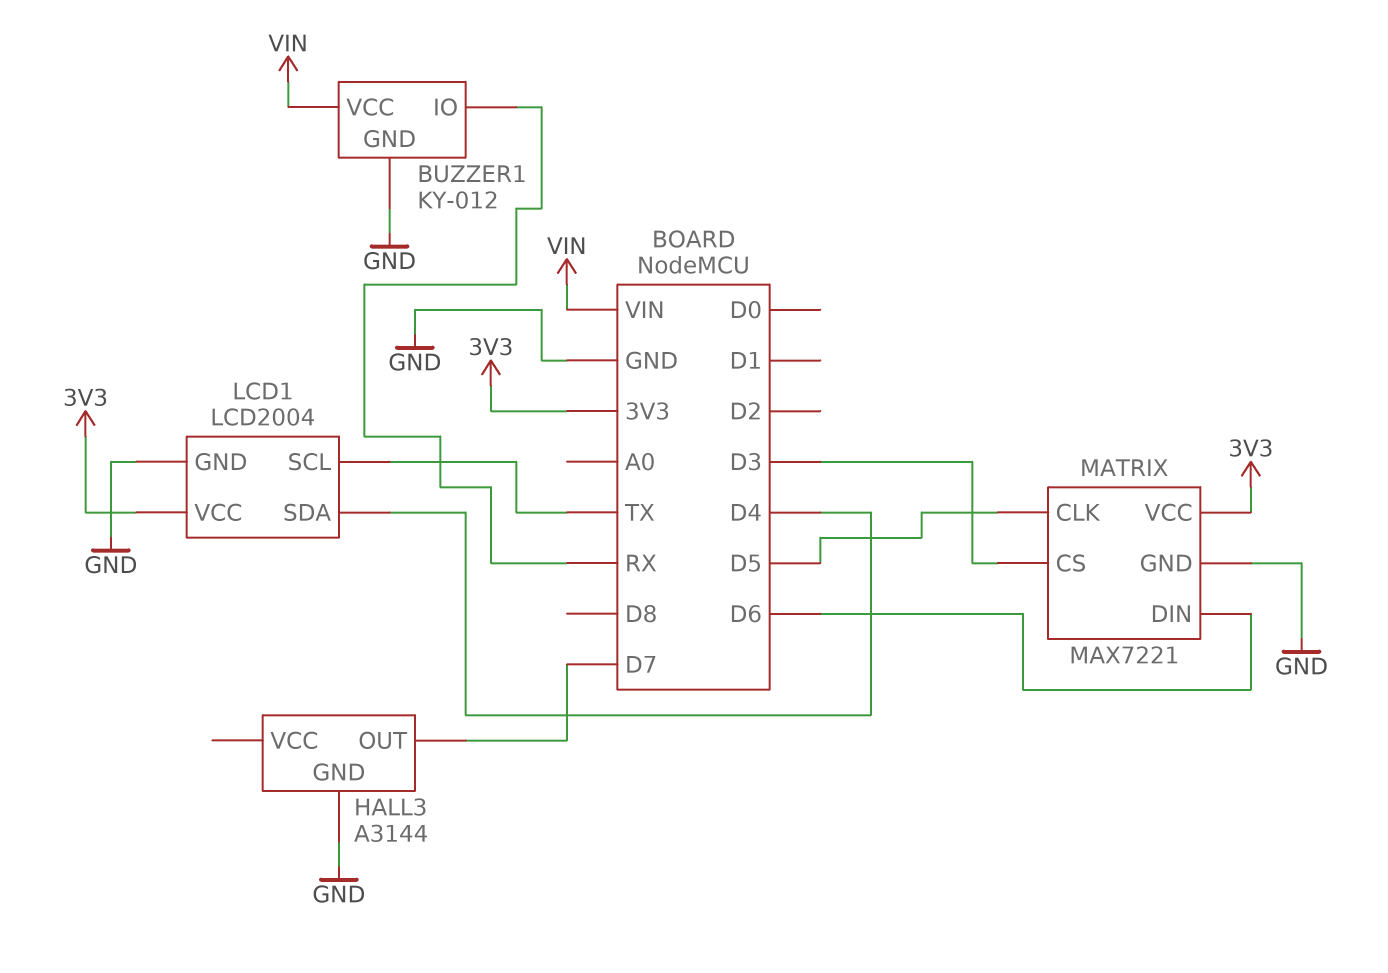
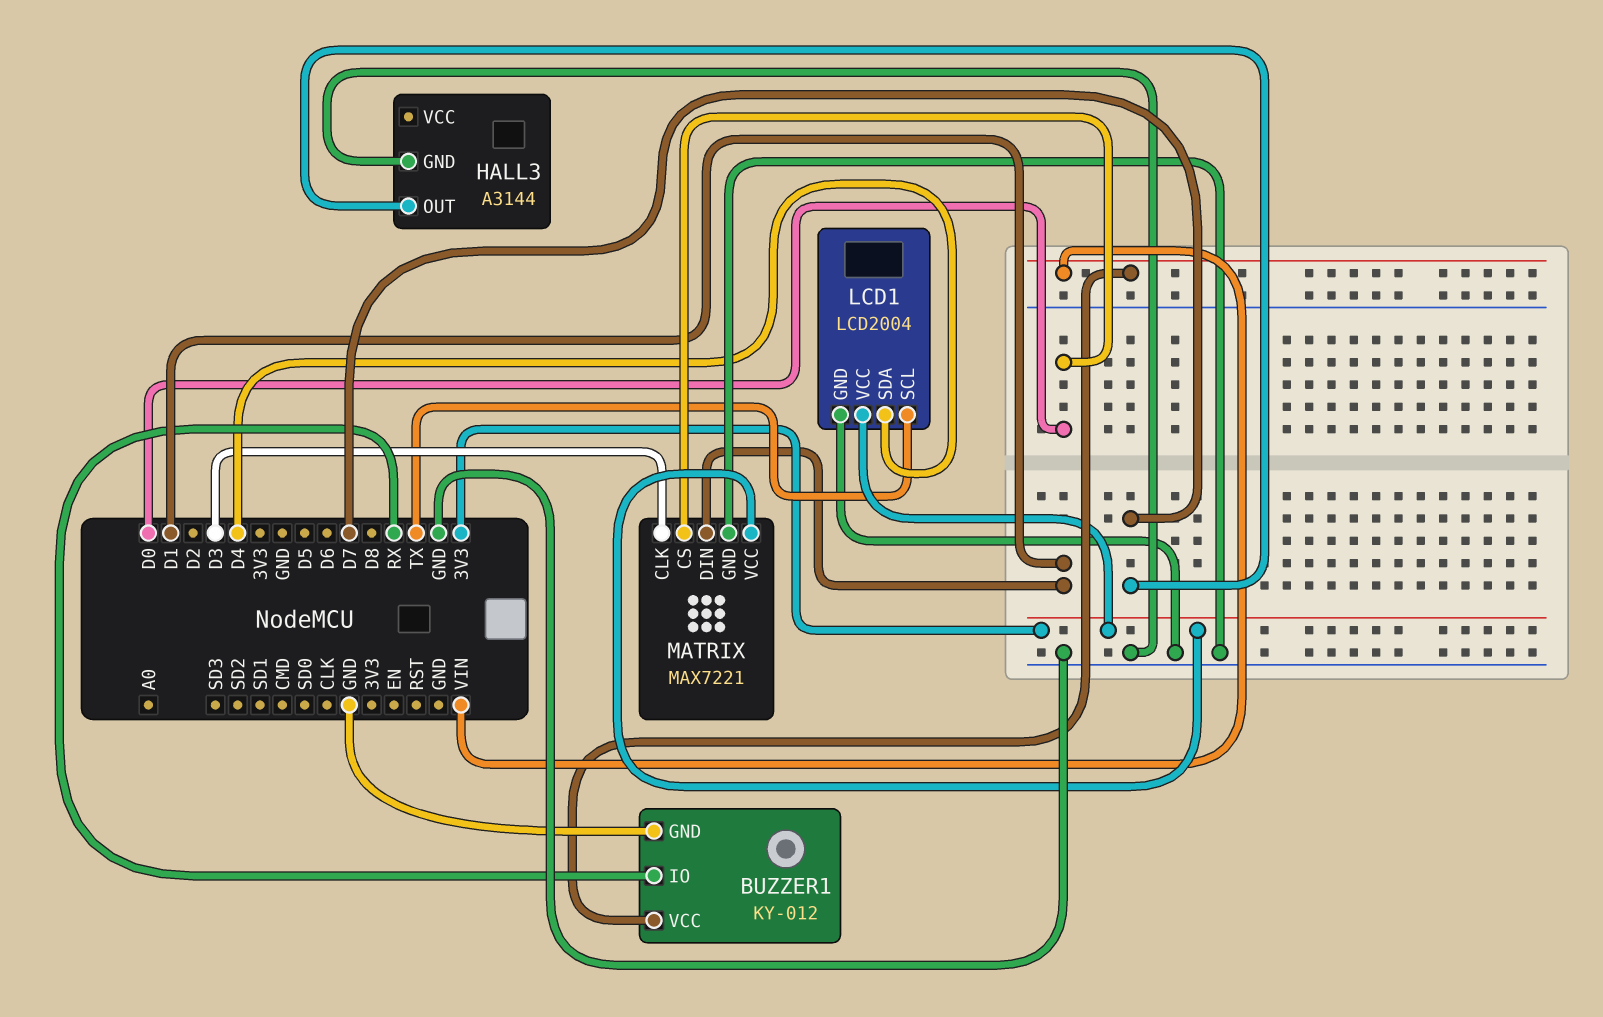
MATRIX pin CLK: D5 -> D3
MATRIX pin CS: D3 -> D0
MATRIX pin DIN: D6 -> D1

